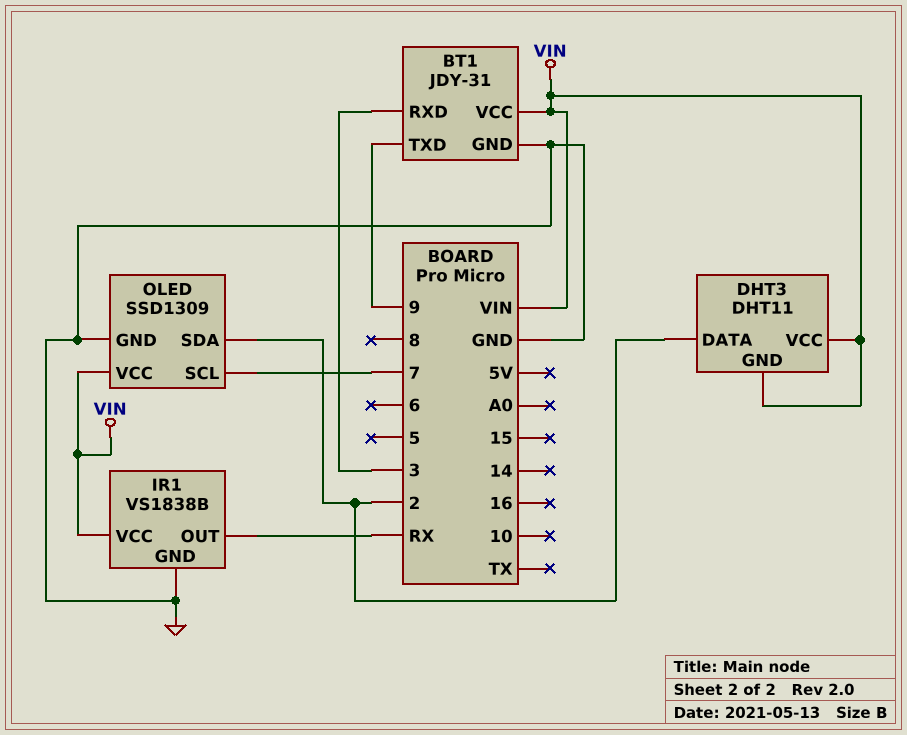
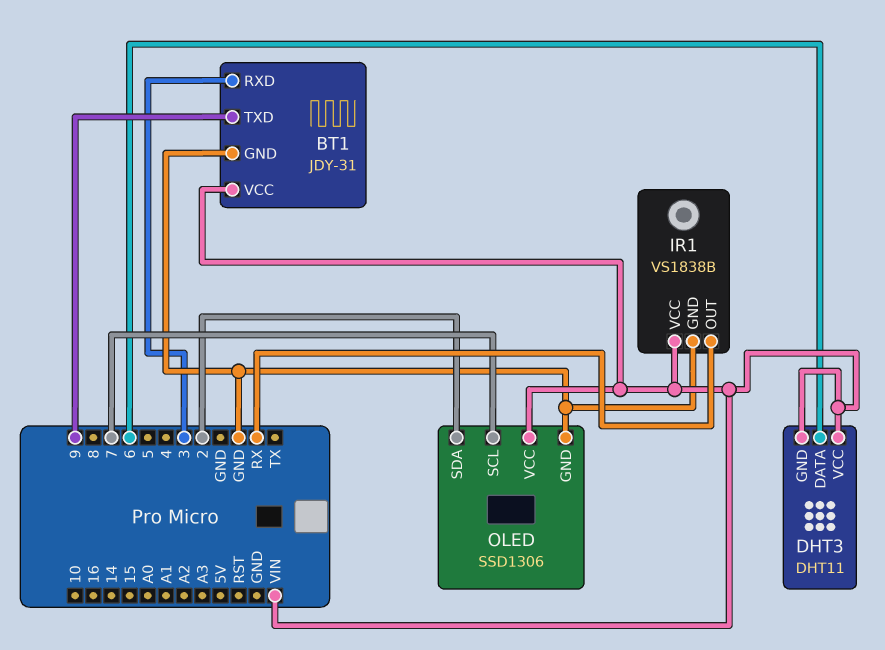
DHT3 pin DATA: 2 -> 6
OLED: SSD1309 -> SSD1306

